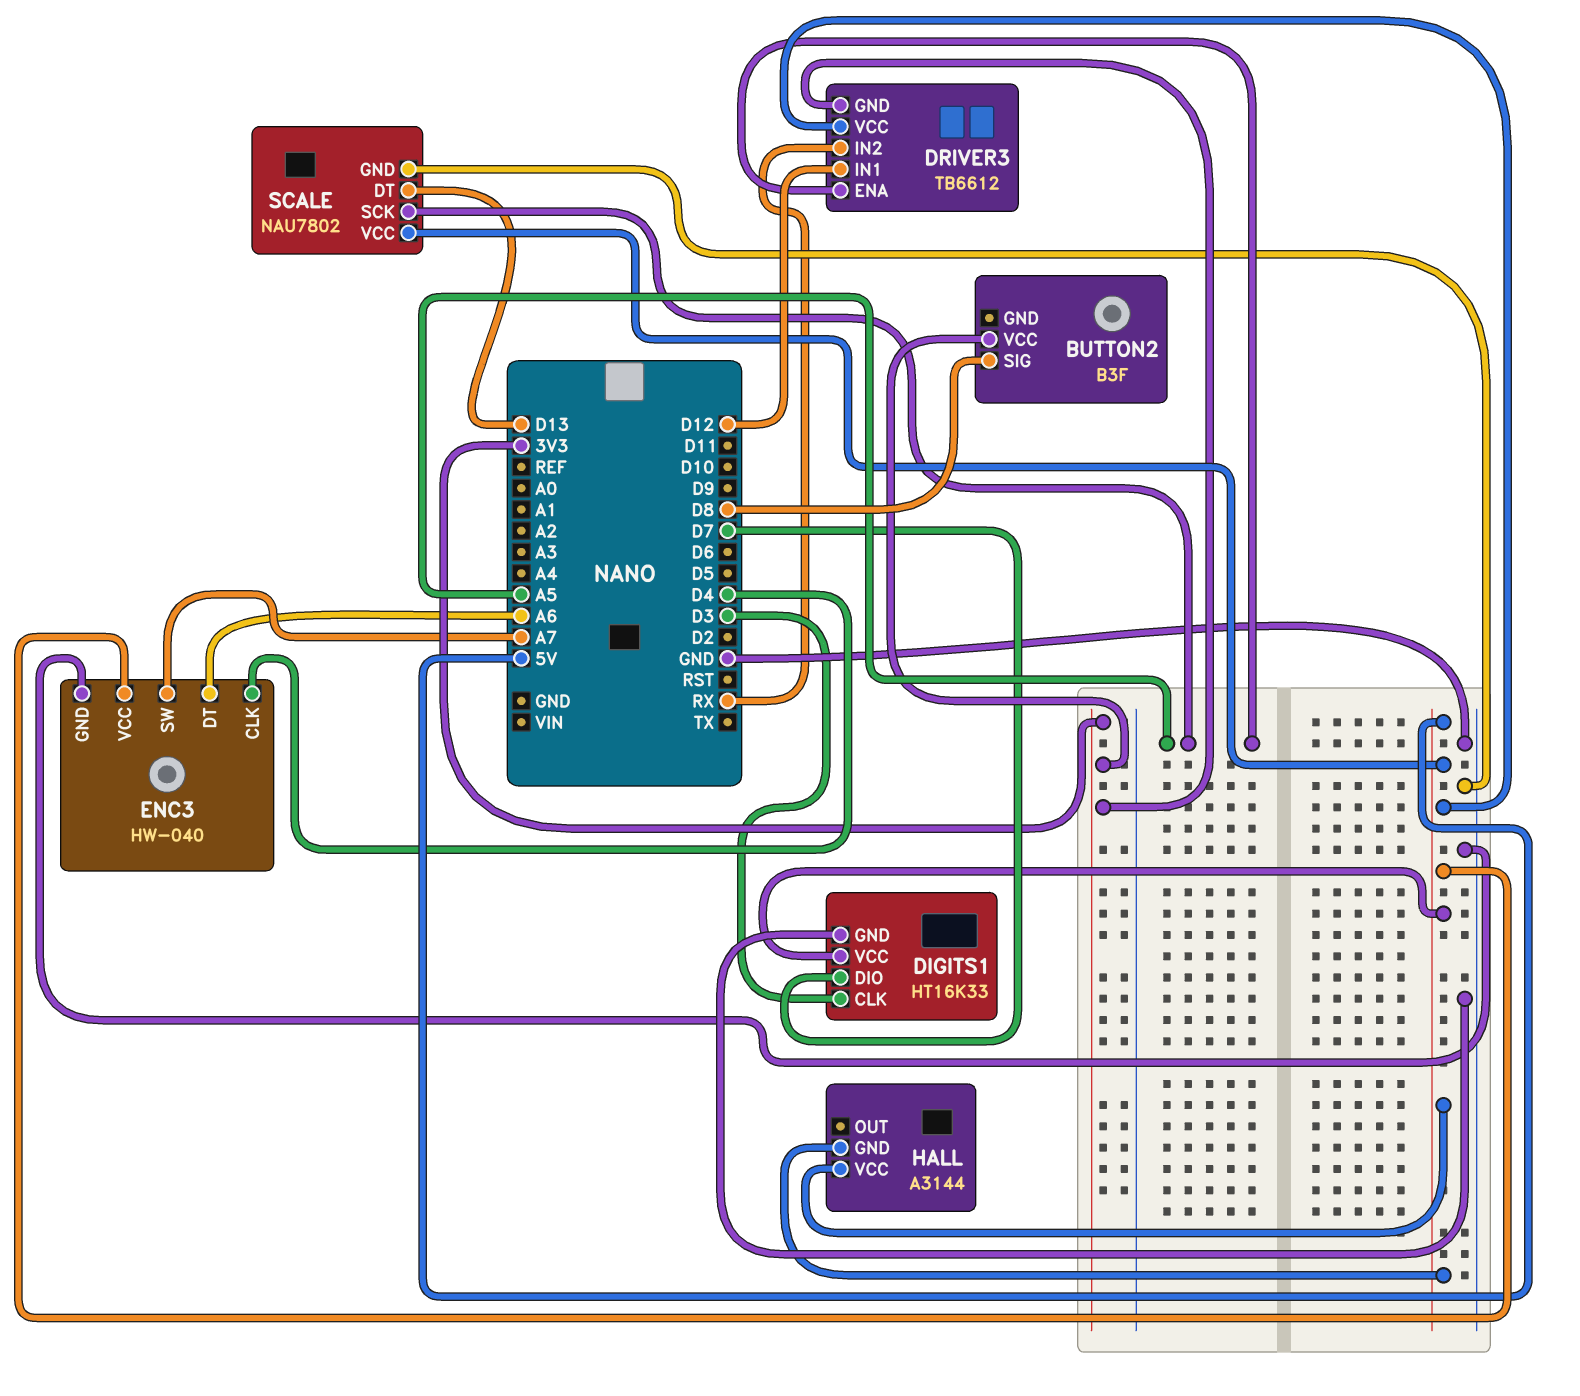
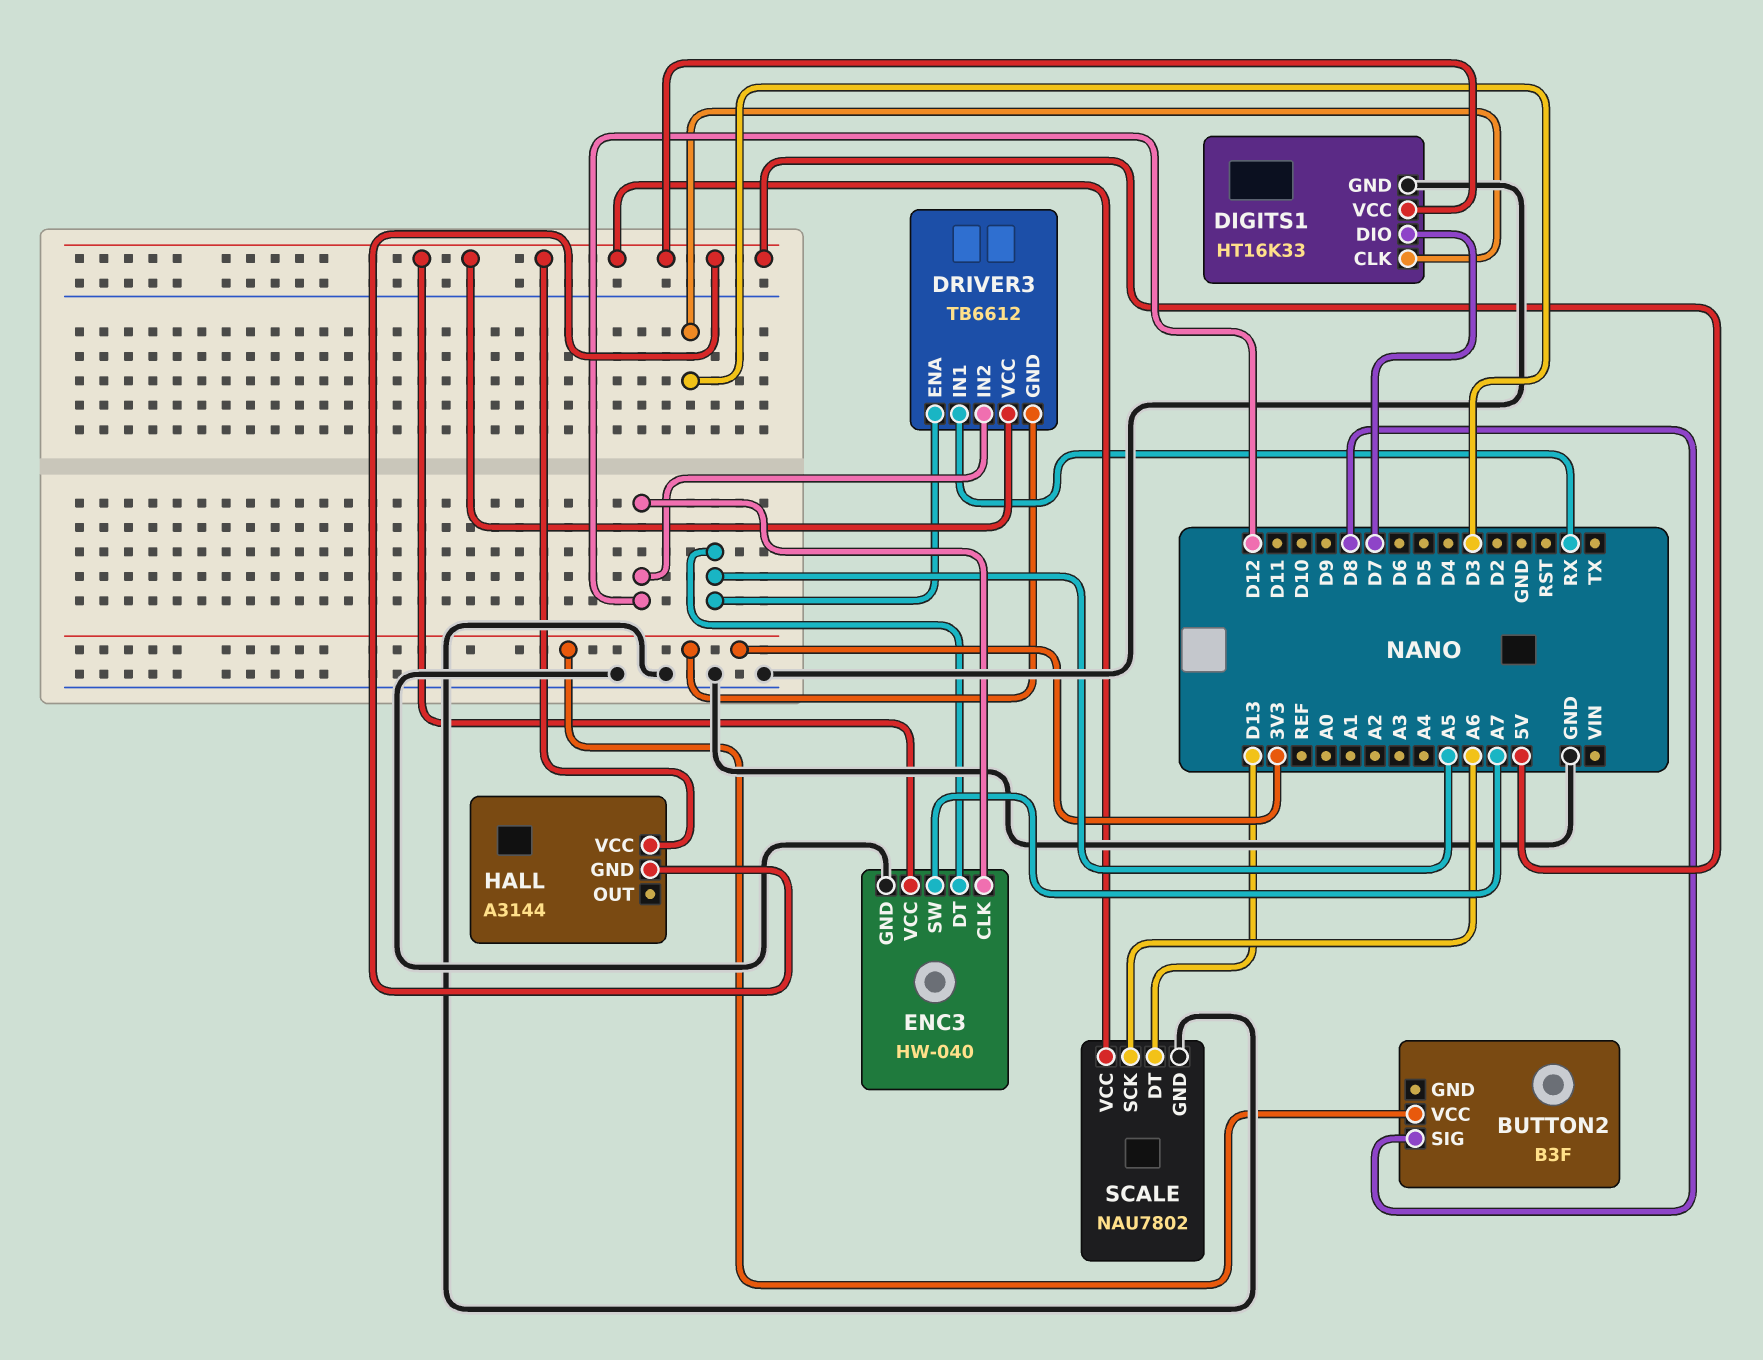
DRIVER3 pin IN1: D12 -> RX
DRIVER3 pin IN2: RX -> D12
ENC3 pin CLK: D4 -> D12
ENC3 pin DT: A6 -> A5
SCALE pin SCK: A5 -> A6

